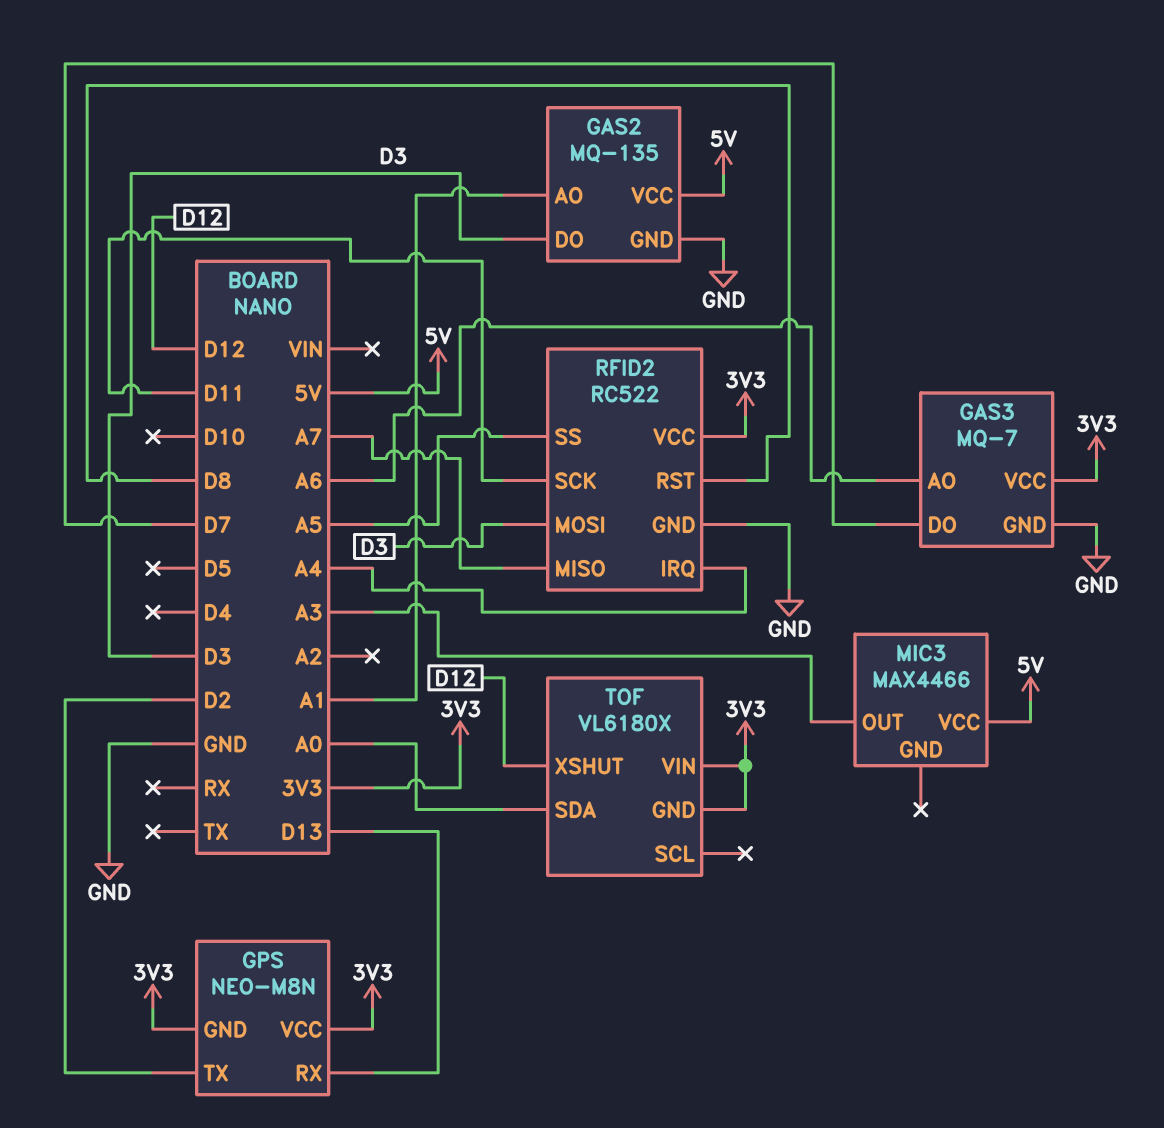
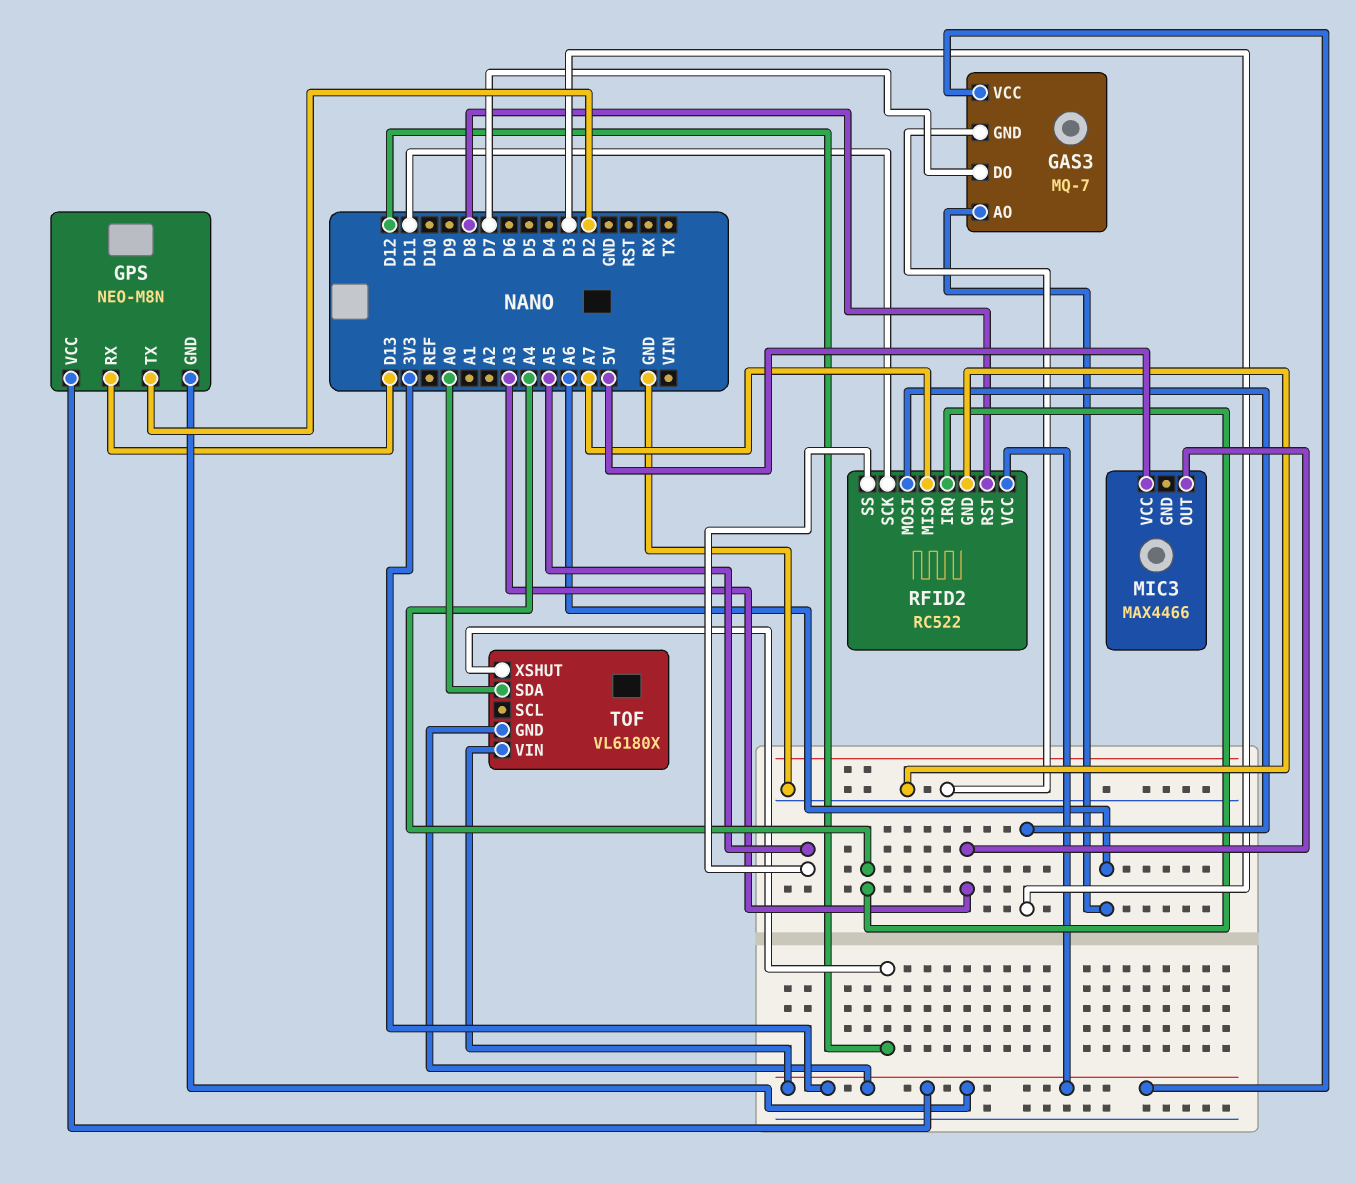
GAS2: MQ-135 -> none
GAS2 pin AO: A1 -> none
GAS2 pin DO: D3 -> none
GAS2 pin GND: GND -> none
GAS2 pin VCC: 5V -> none

